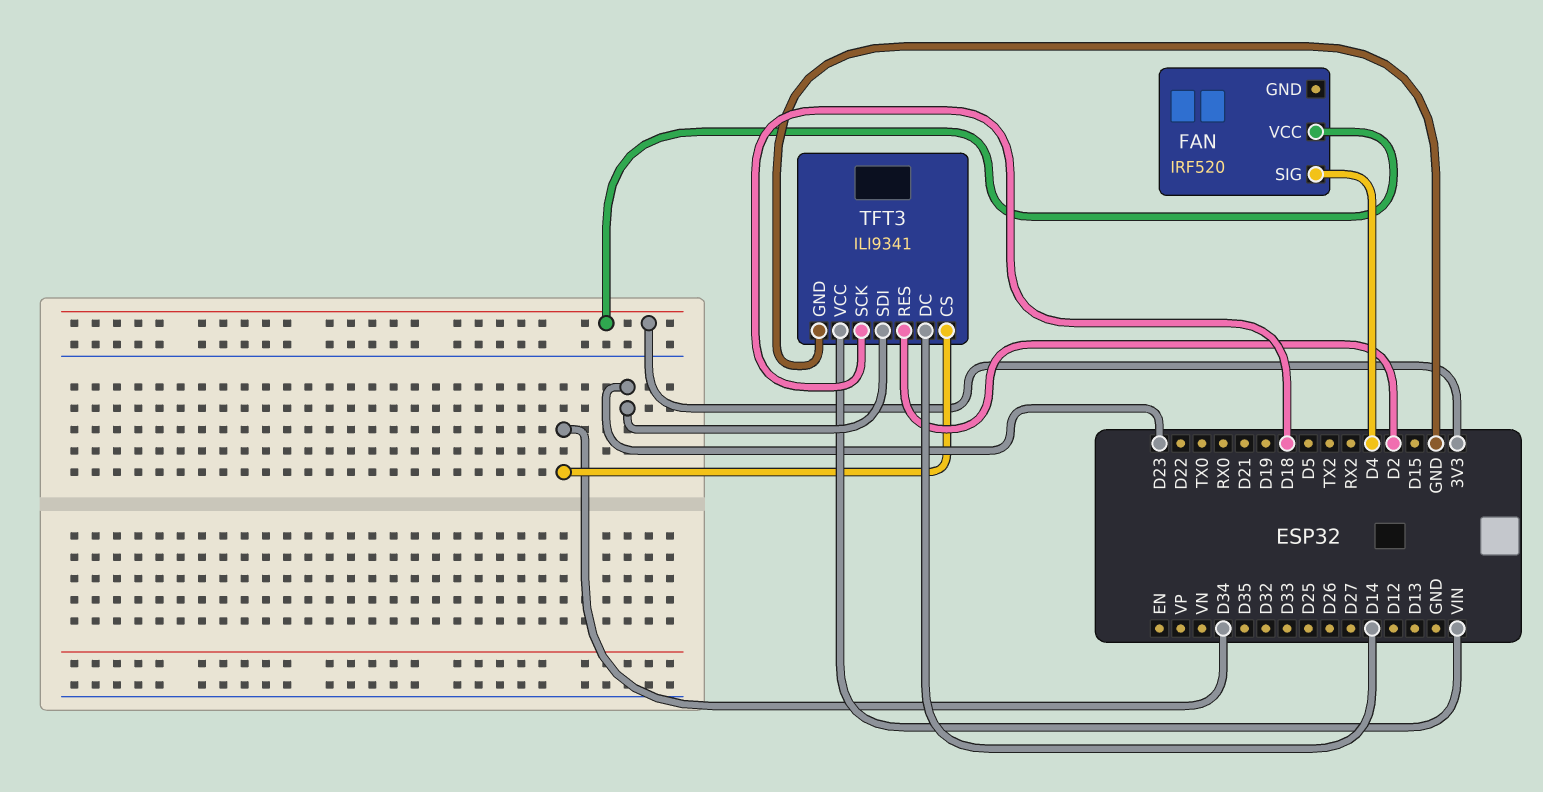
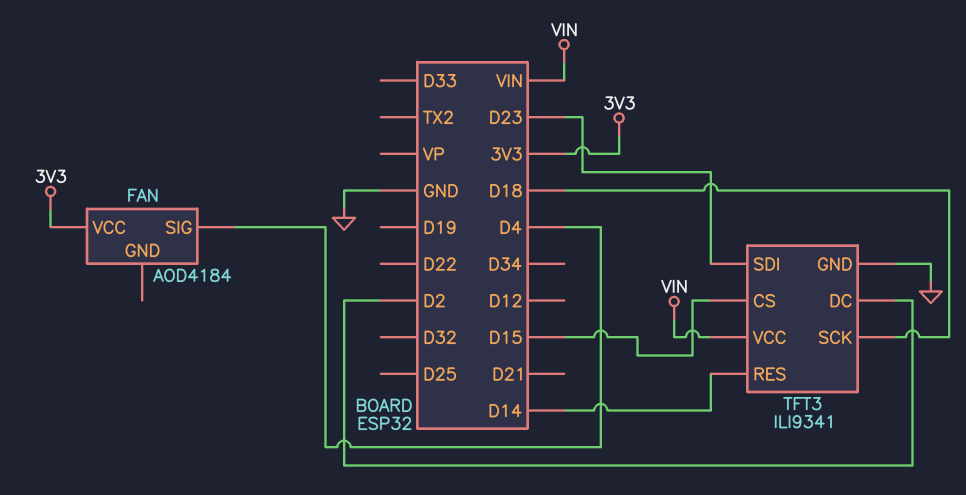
FAN: IRF520 -> AOD4184
TFT3 pin CS: D34 -> D15
TFT3 pin DC: D14 -> D2
TFT3 pin RES: D2 -> D14

